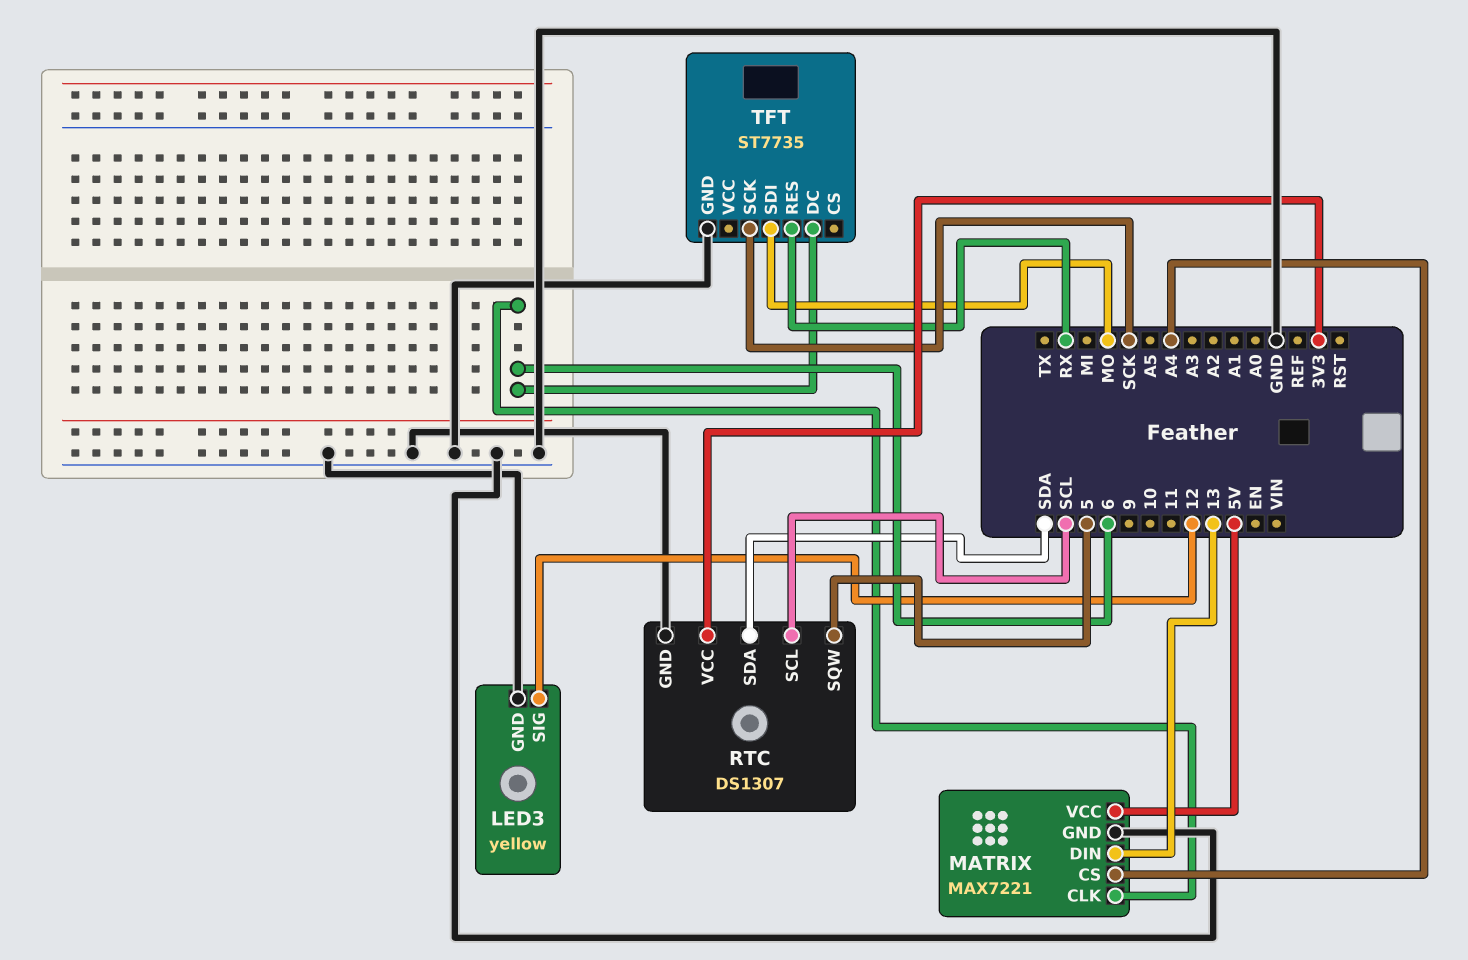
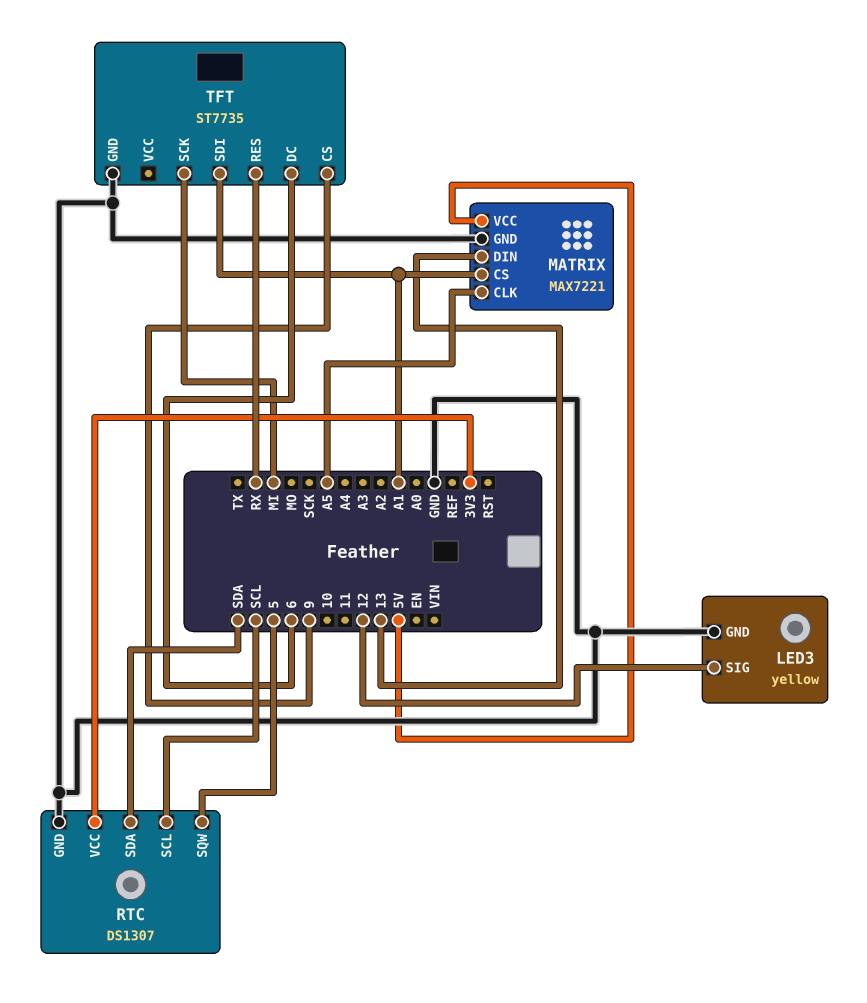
MATRIX pin CLK: 6 -> A5
MATRIX pin CS: A4 -> A1
TFT pin CS: none -> 9
TFT pin SCK: SCK -> MI
TFT pin SDI: MO -> A1

